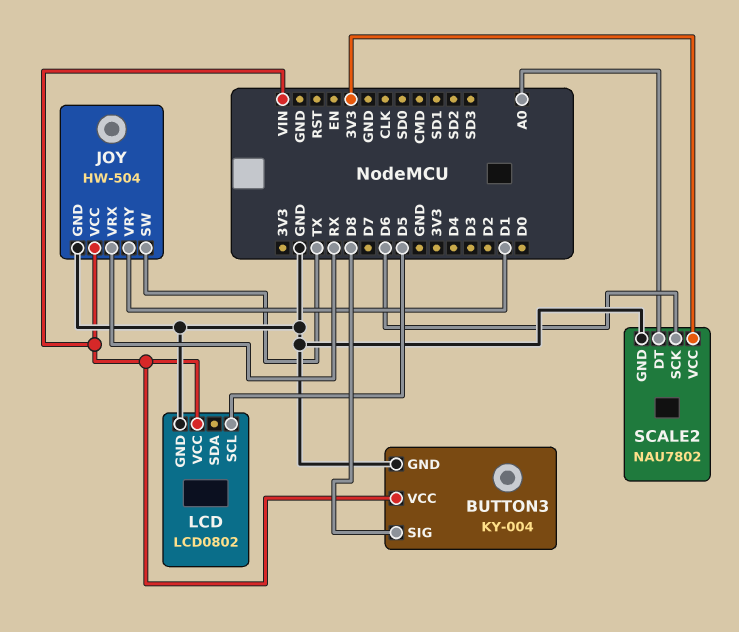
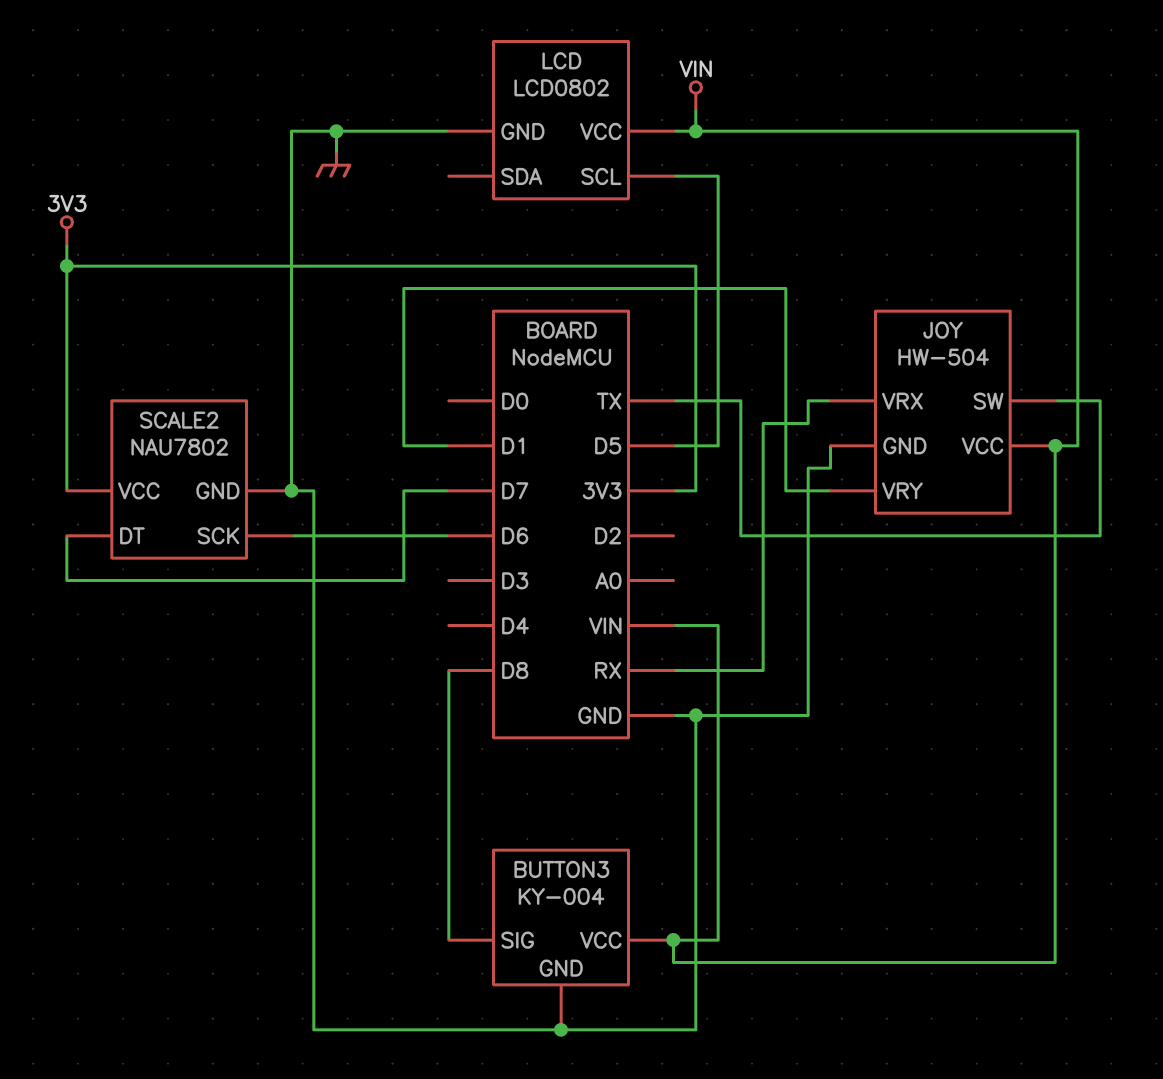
SCALE2 pin DT: A0 -> D7

